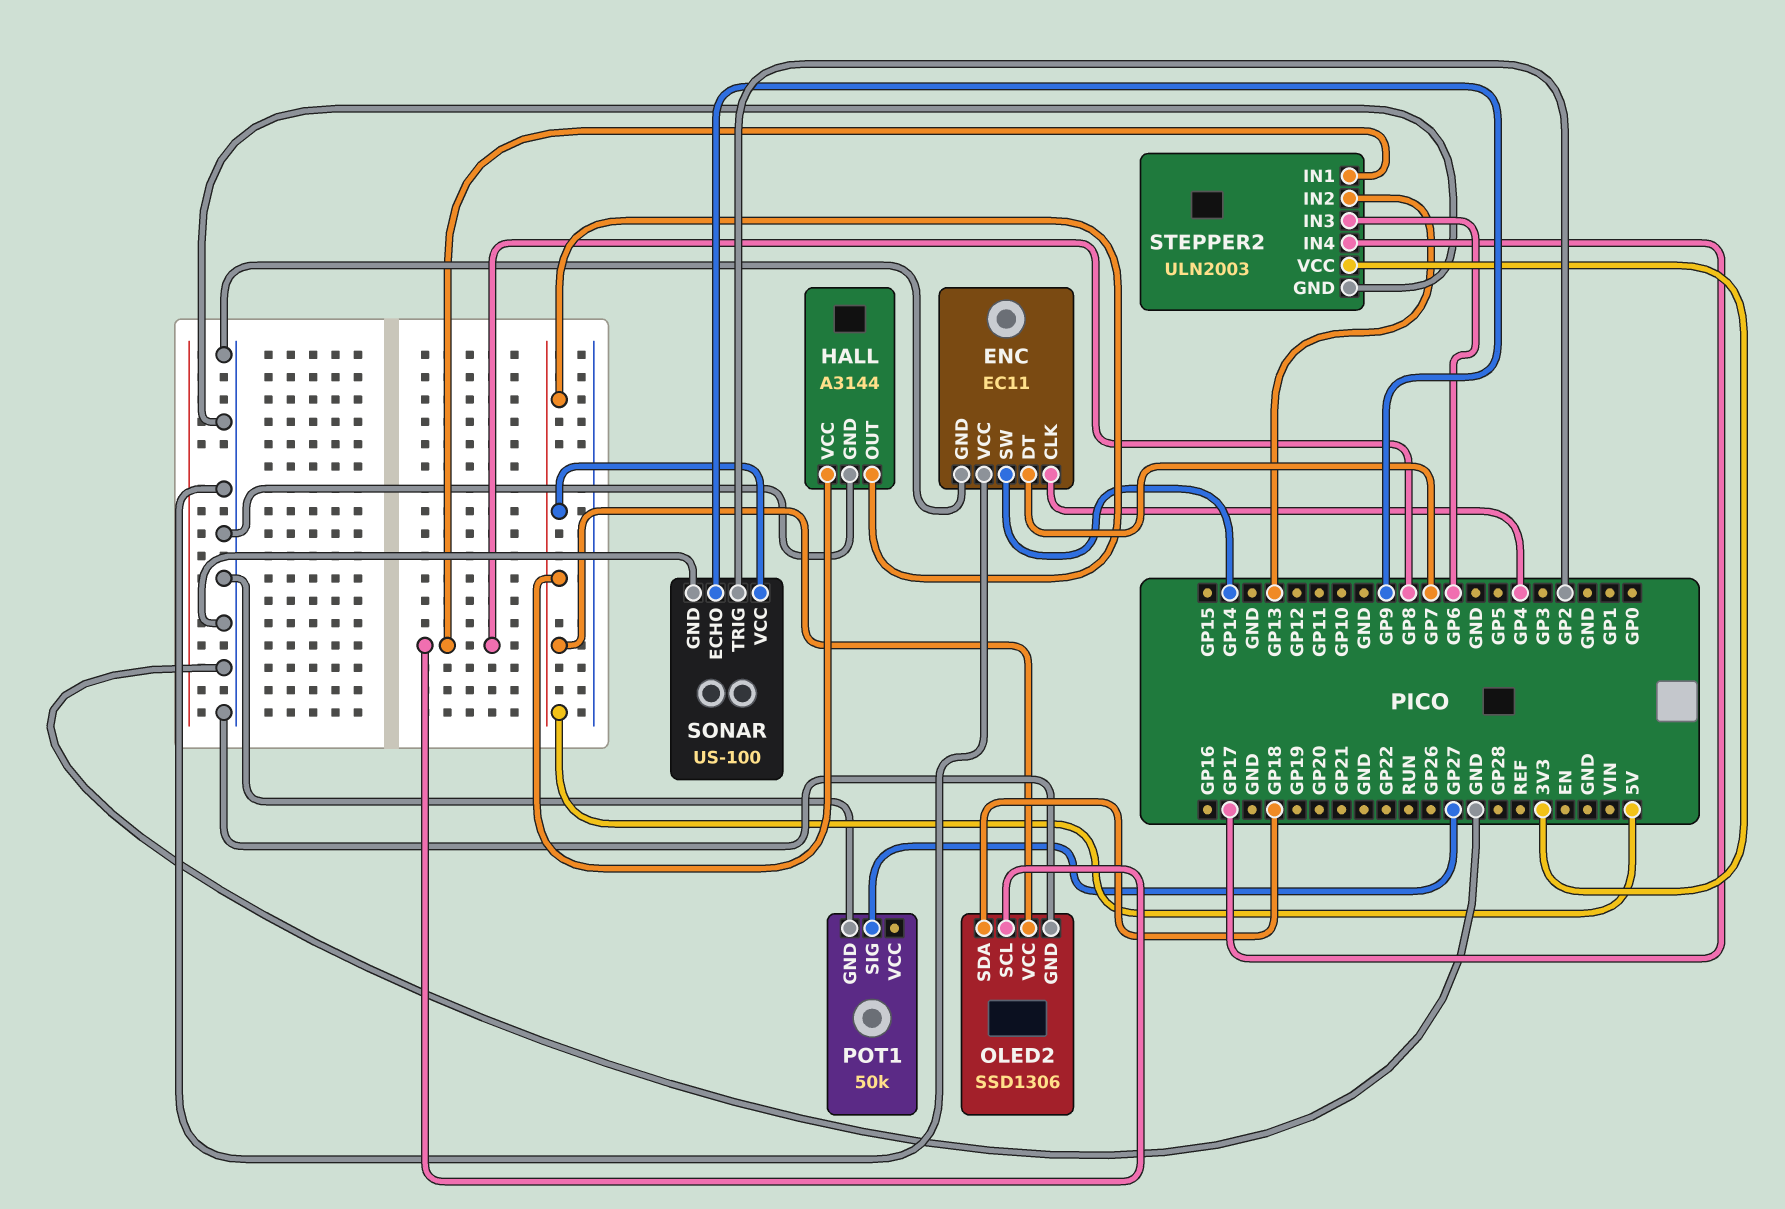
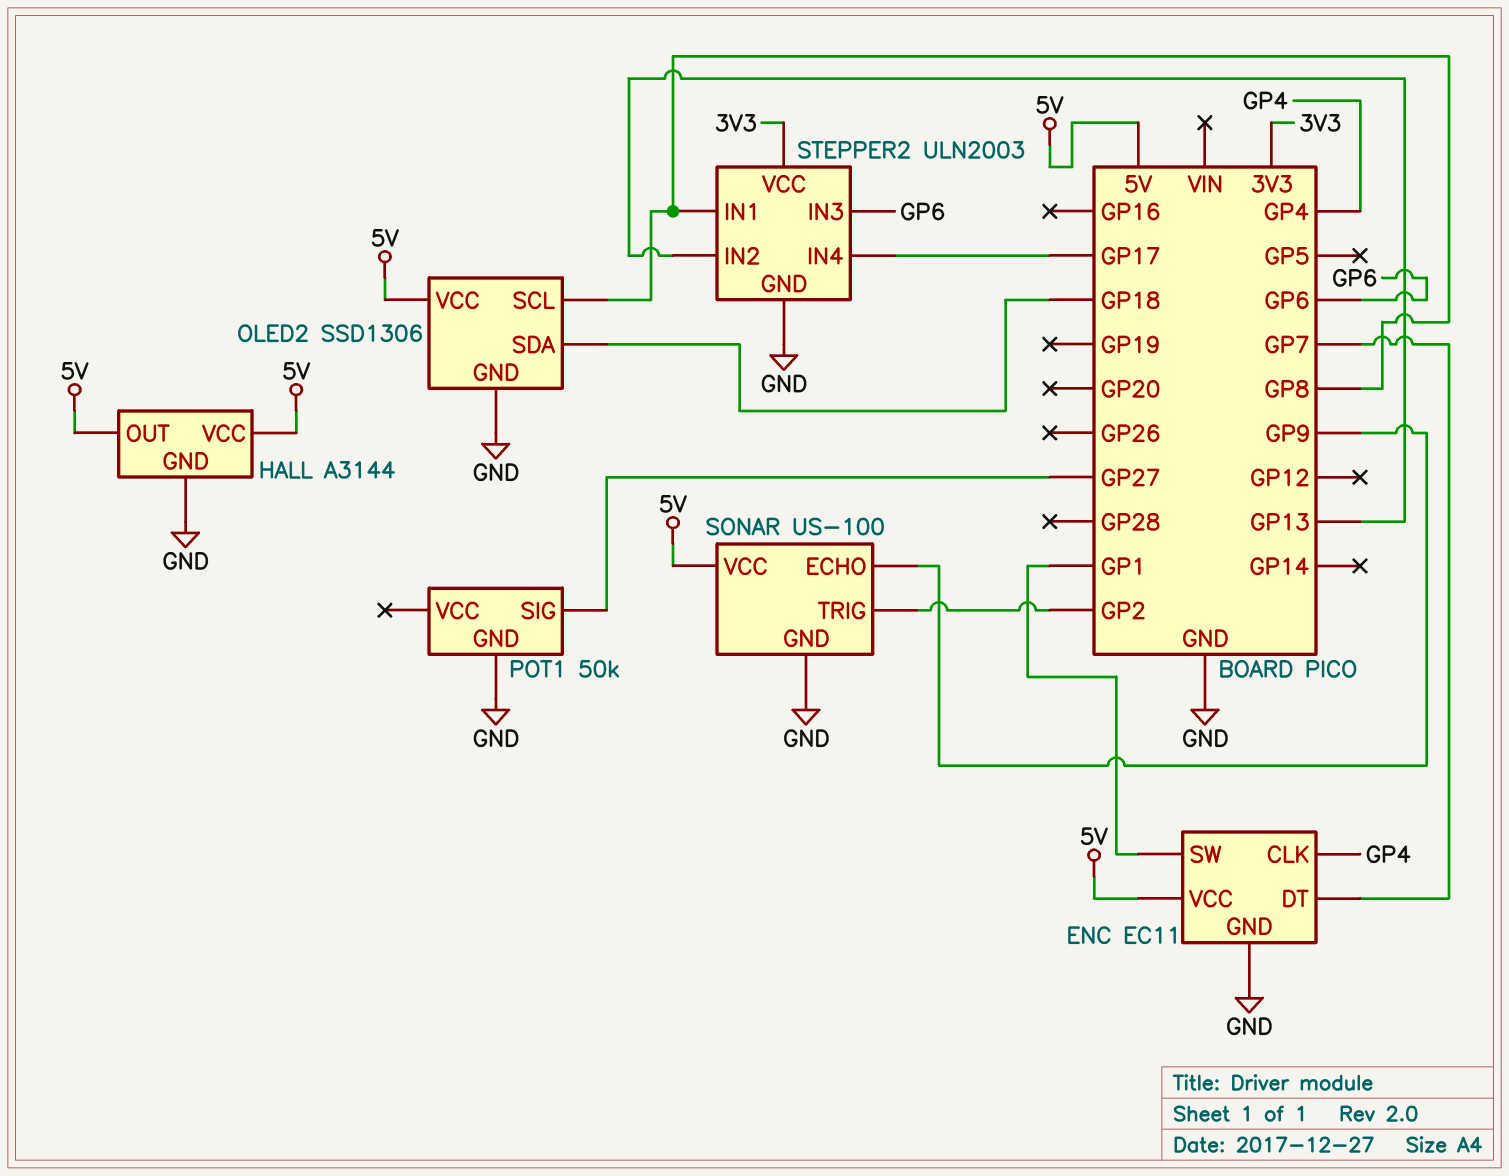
ENC pin SW: GP14 -> GP1
ENC pin VCC: GND -> 5V

